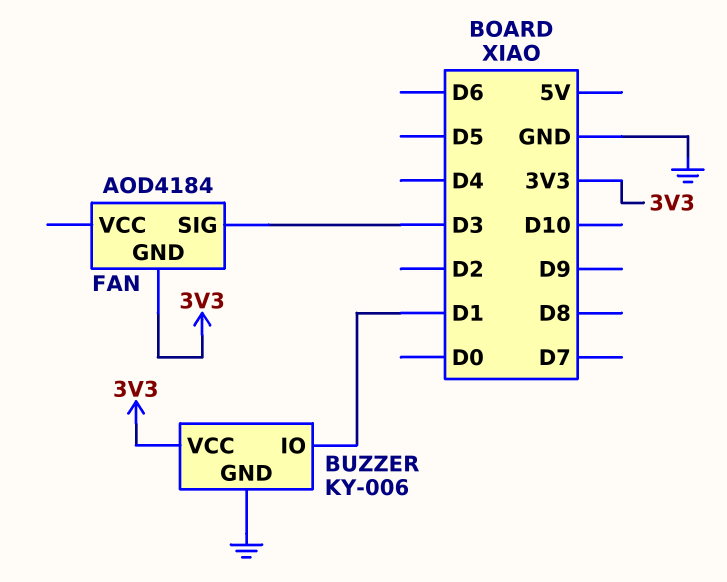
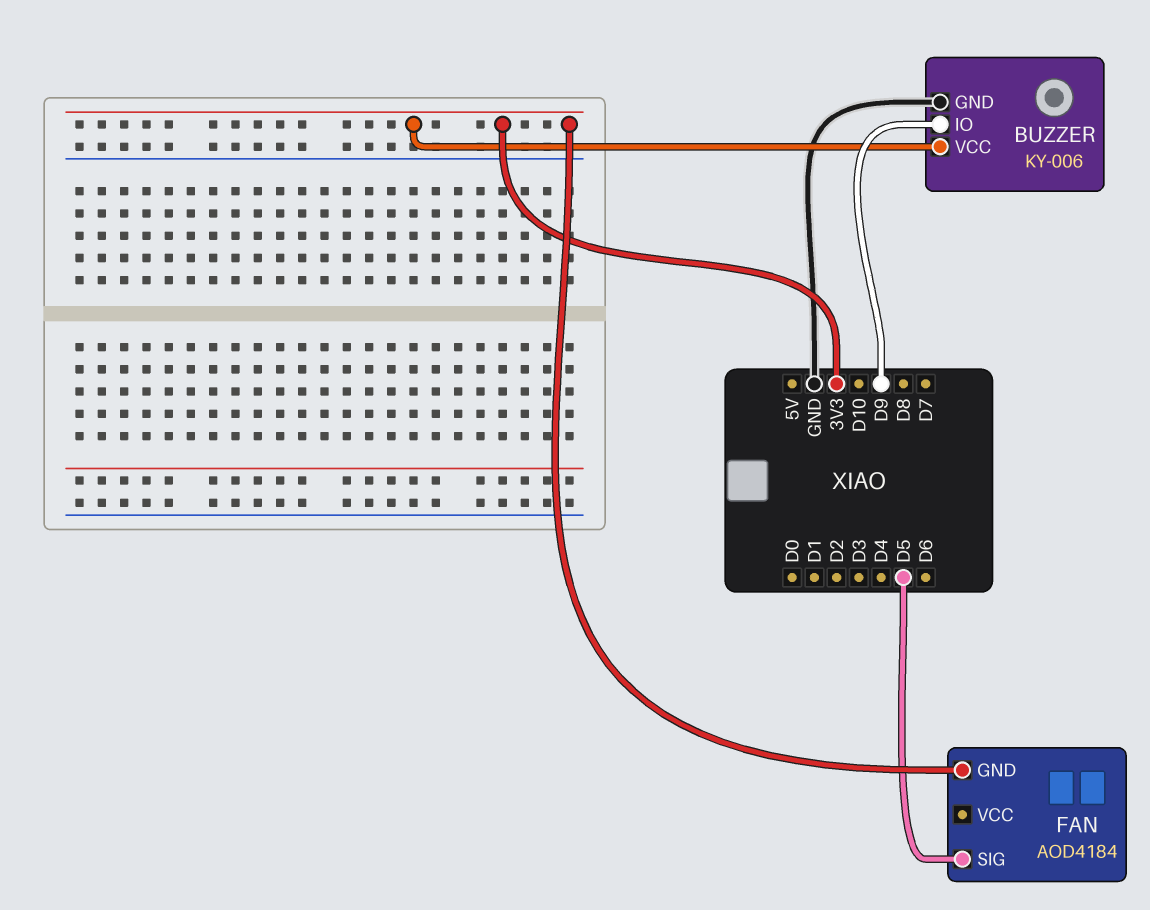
BUZZER pin IO: D1 -> D9
FAN pin SIG: D3 -> D5

